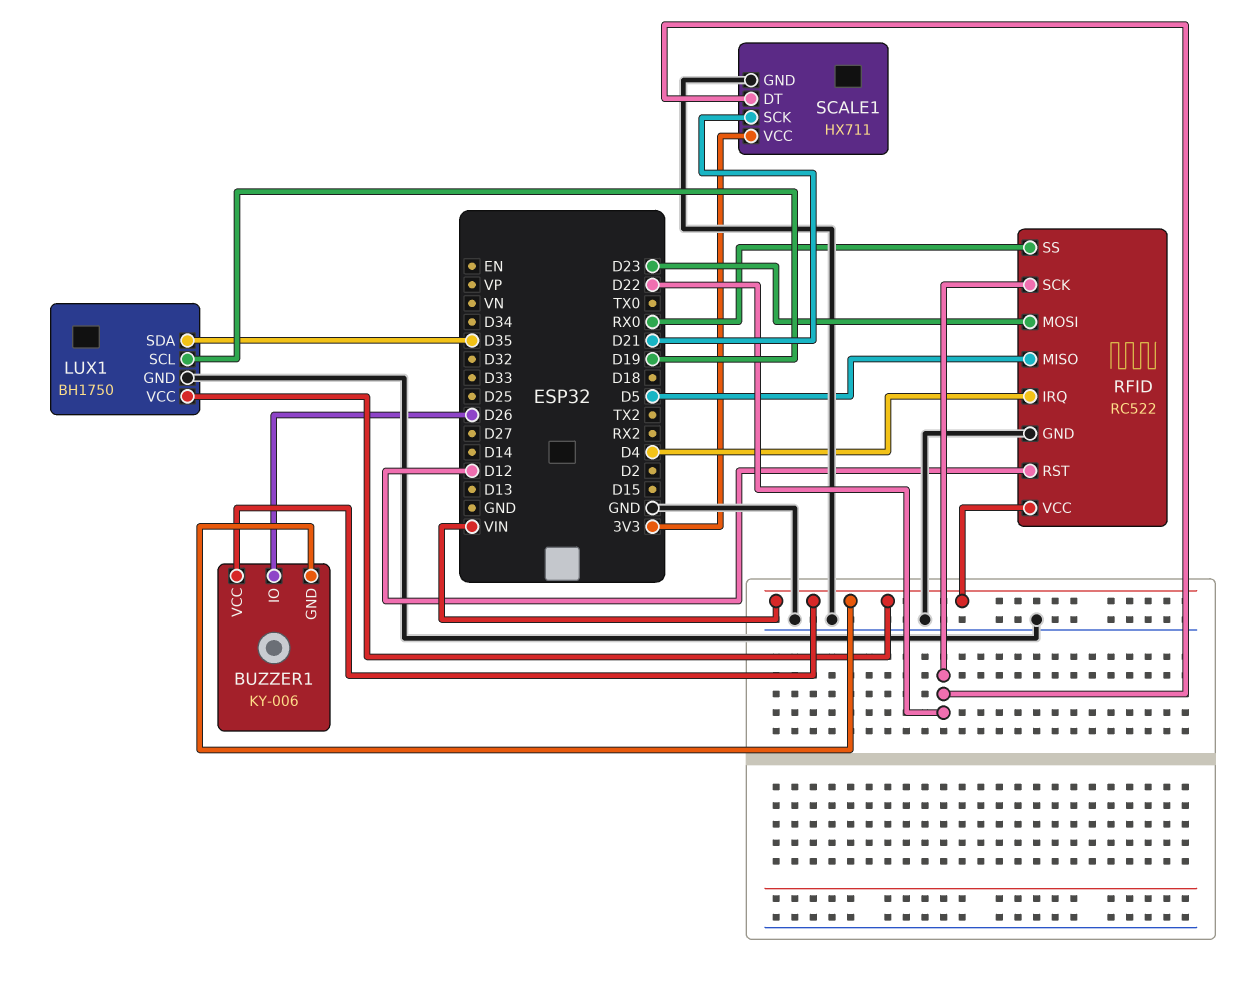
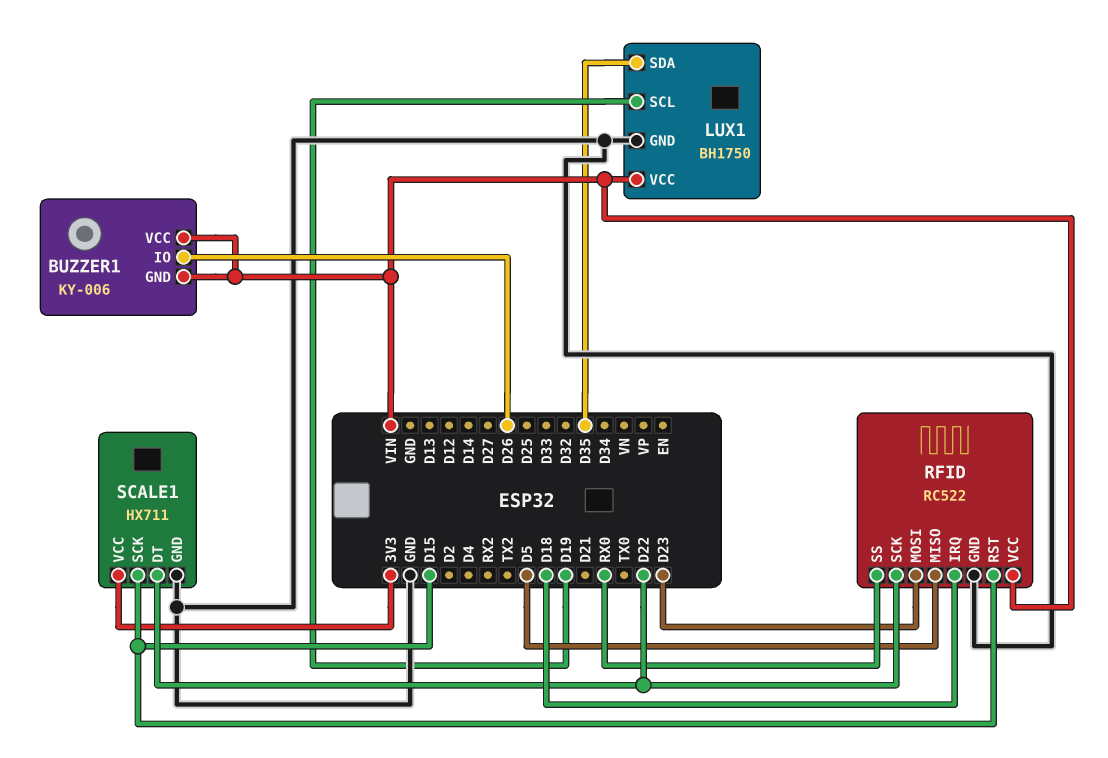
RFID pin IRQ: D4 -> D18
RFID pin RST: D12 -> D15
SCALE1 pin SCK: D21 -> D15

